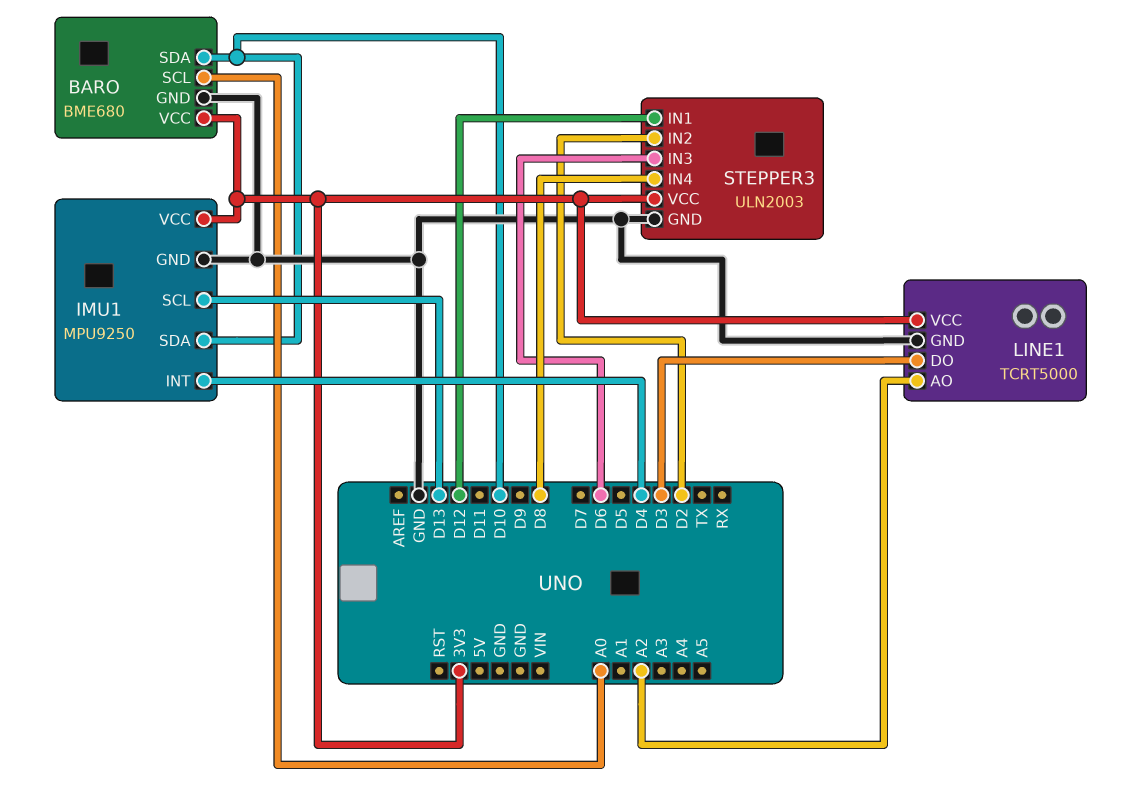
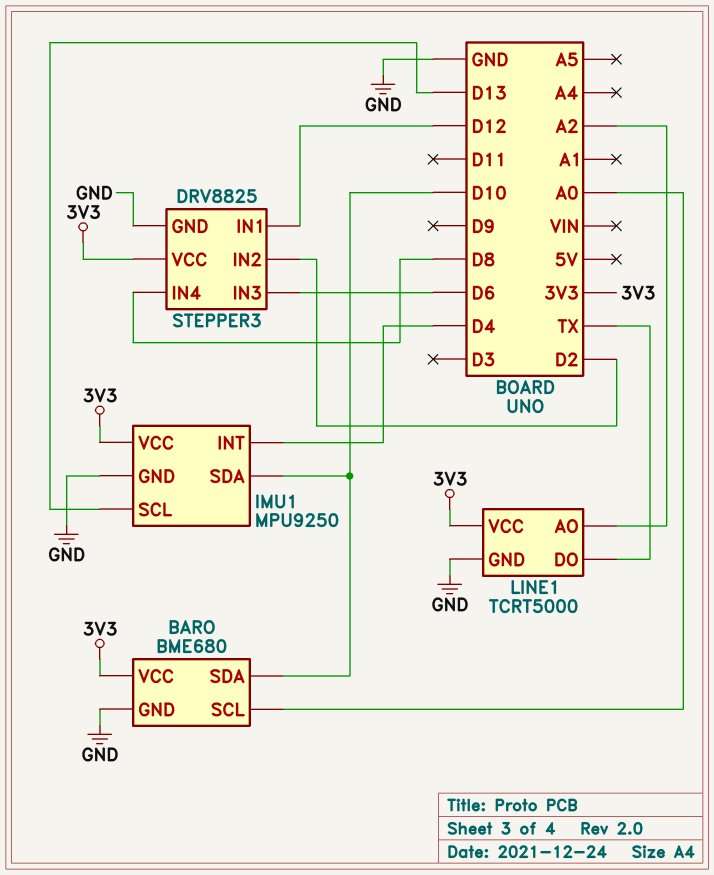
LINE1 pin DO: D3 -> TX
STEPPER3: ULN2003 -> DRV8825

